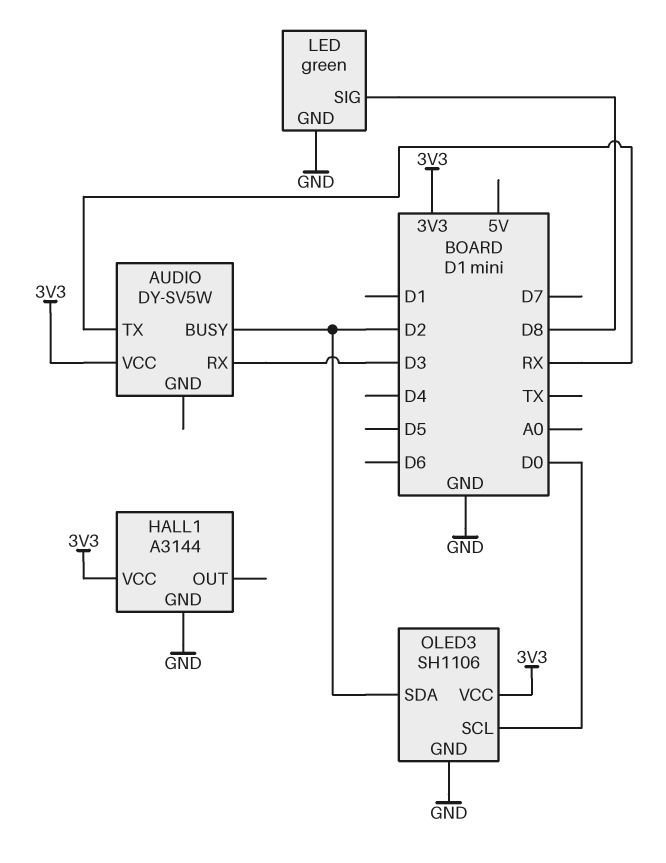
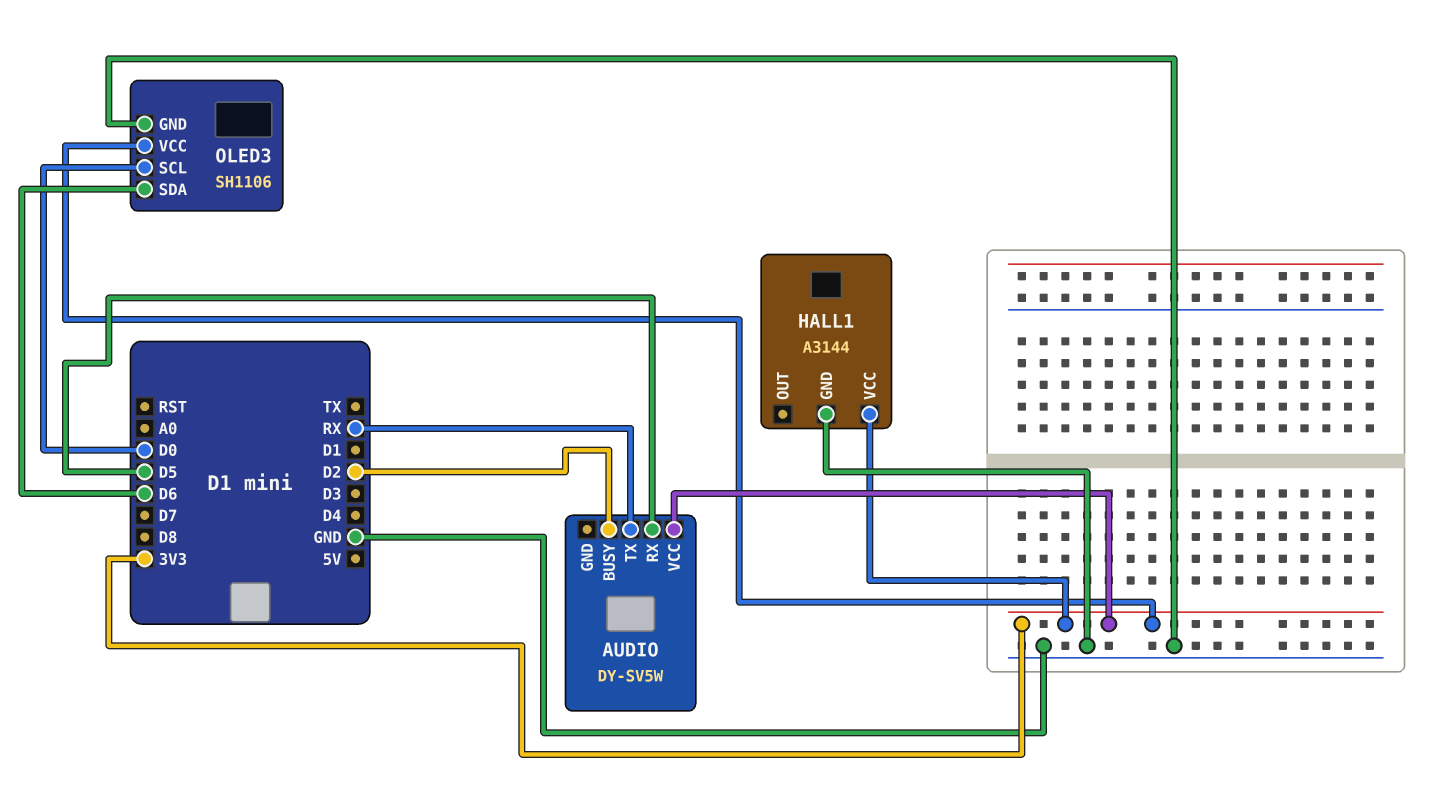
AUDIO pin RX: D3 -> D5
LED: green -> none
LED pin GND: GND -> none
LED pin SIG: D8 -> none
OLED3 pin SDA: D2 -> D6

